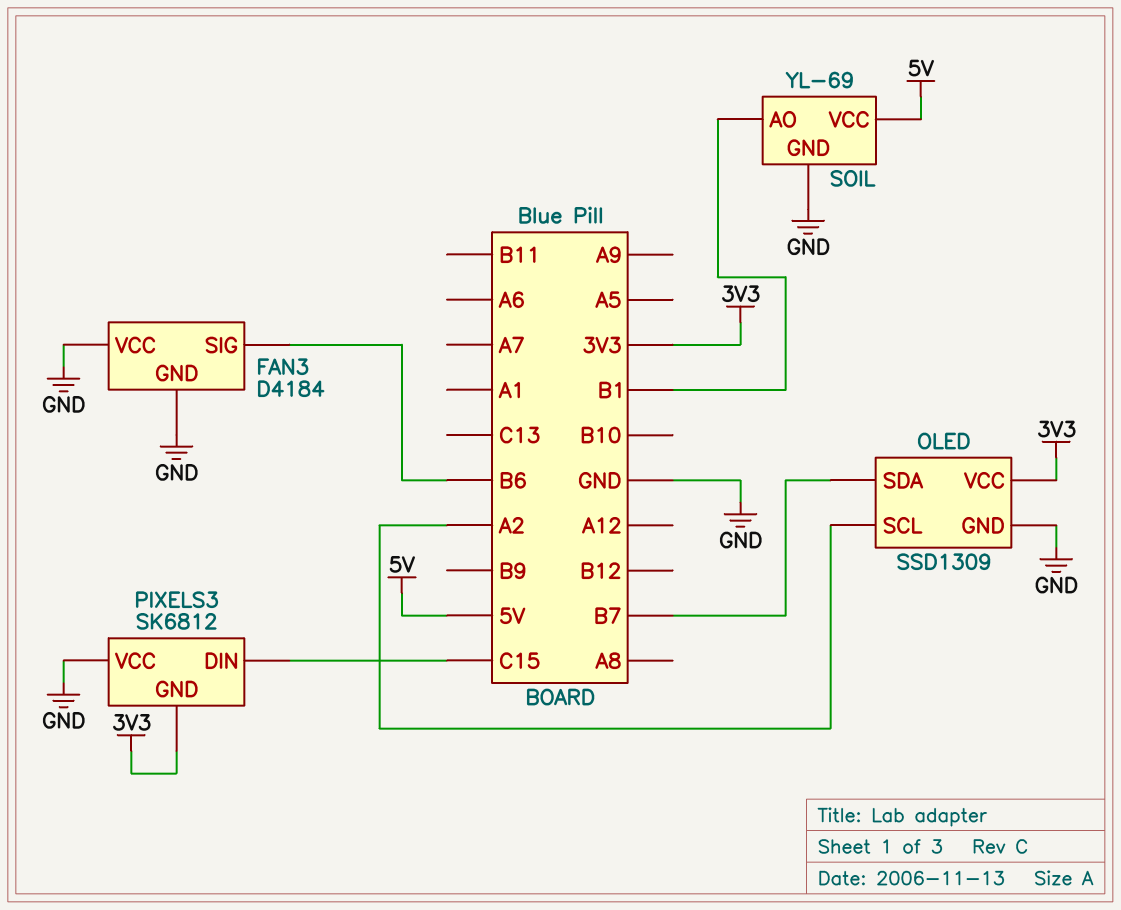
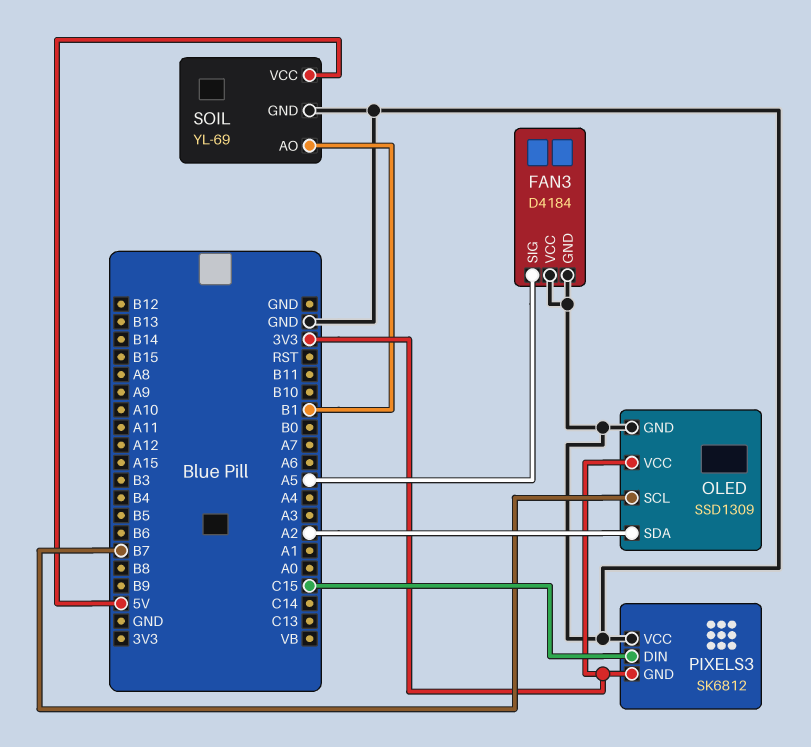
FAN3 pin SIG: B6 -> A5
OLED pin SCL: A2 -> B7
OLED pin SDA: B7 -> A2

